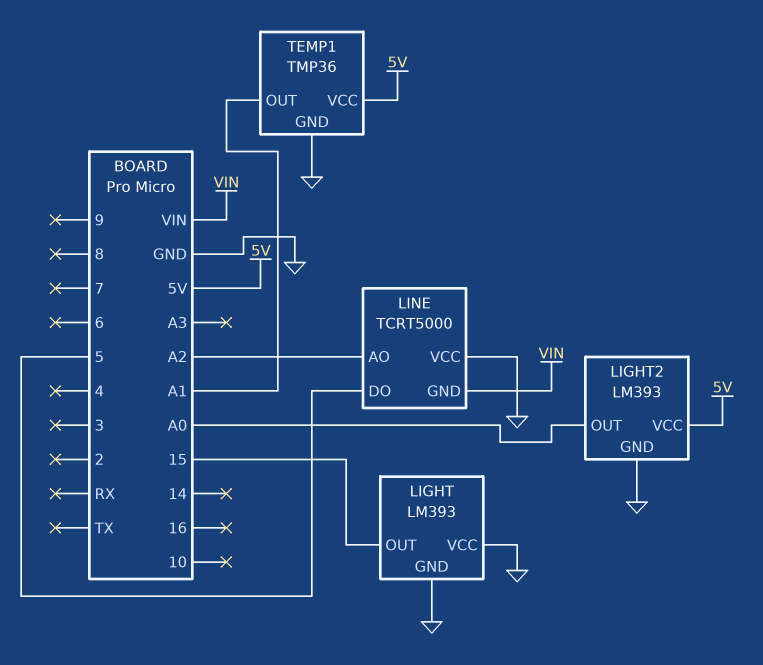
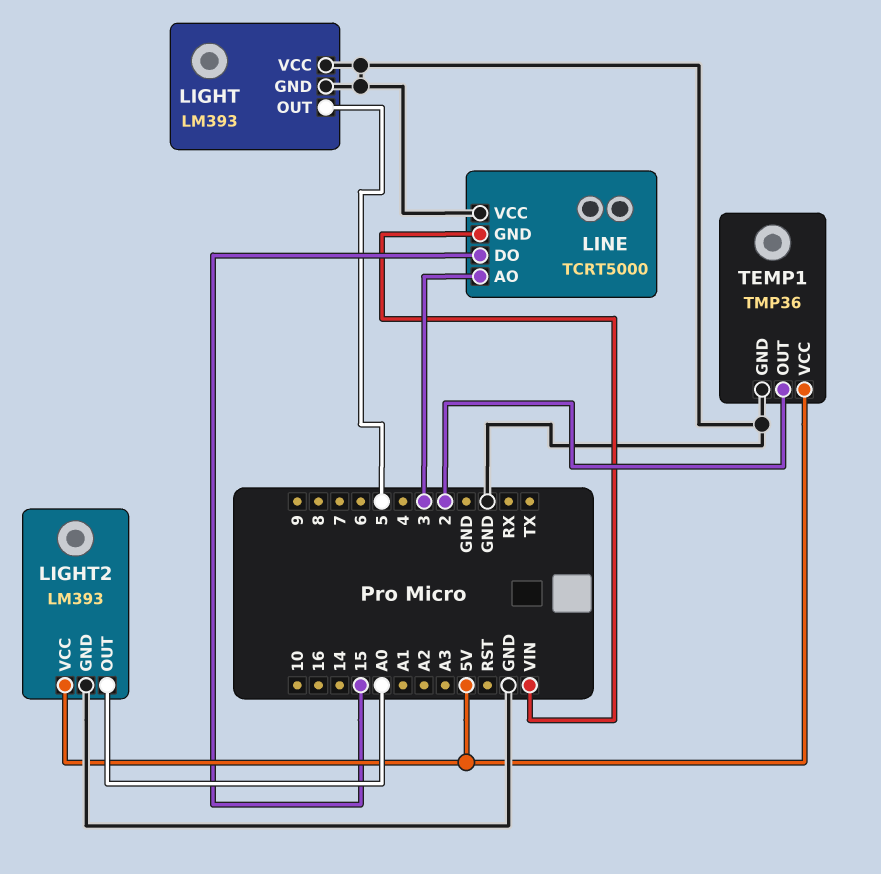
LIGHT pin OUT: 15 -> 5
LINE pin AO: A2 -> 3
LINE pin DO: 5 -> 15
TEMP1 pin OUT: A1 -> 2

